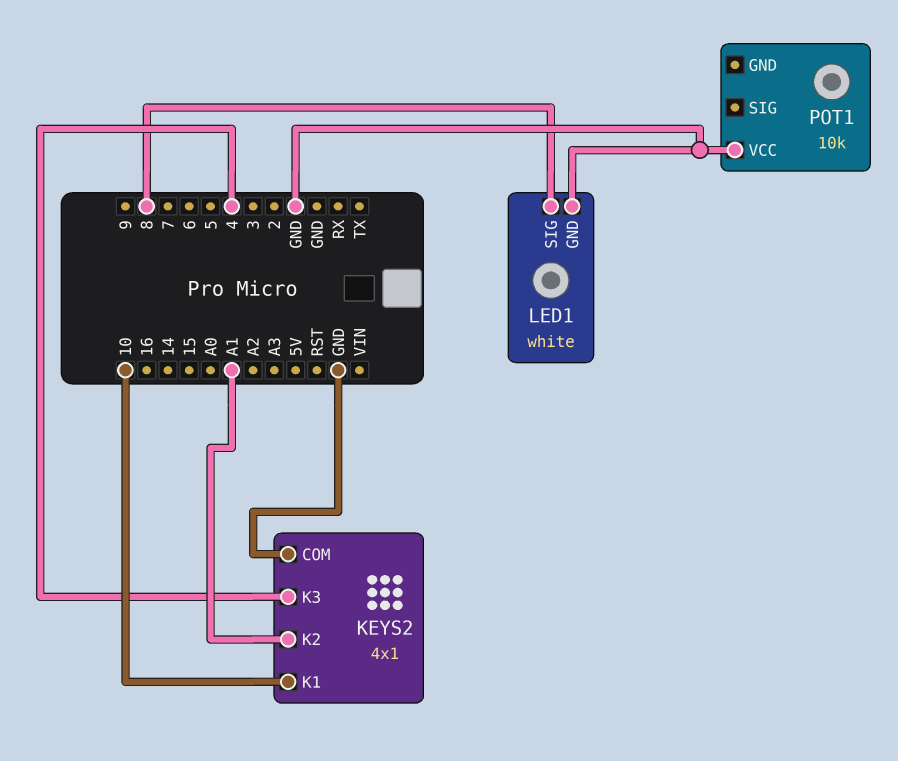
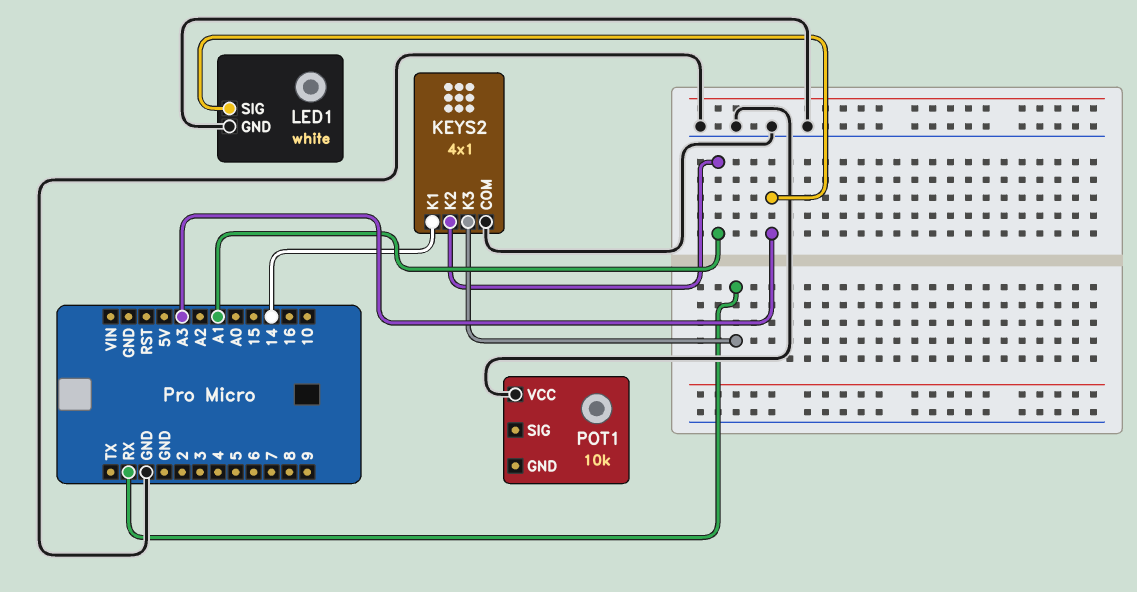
KEYS2 pin K1: 10 -> 14
KEYS2 pin K3: 4 -> RX
LED1 pin SIG: 8 -> A3

